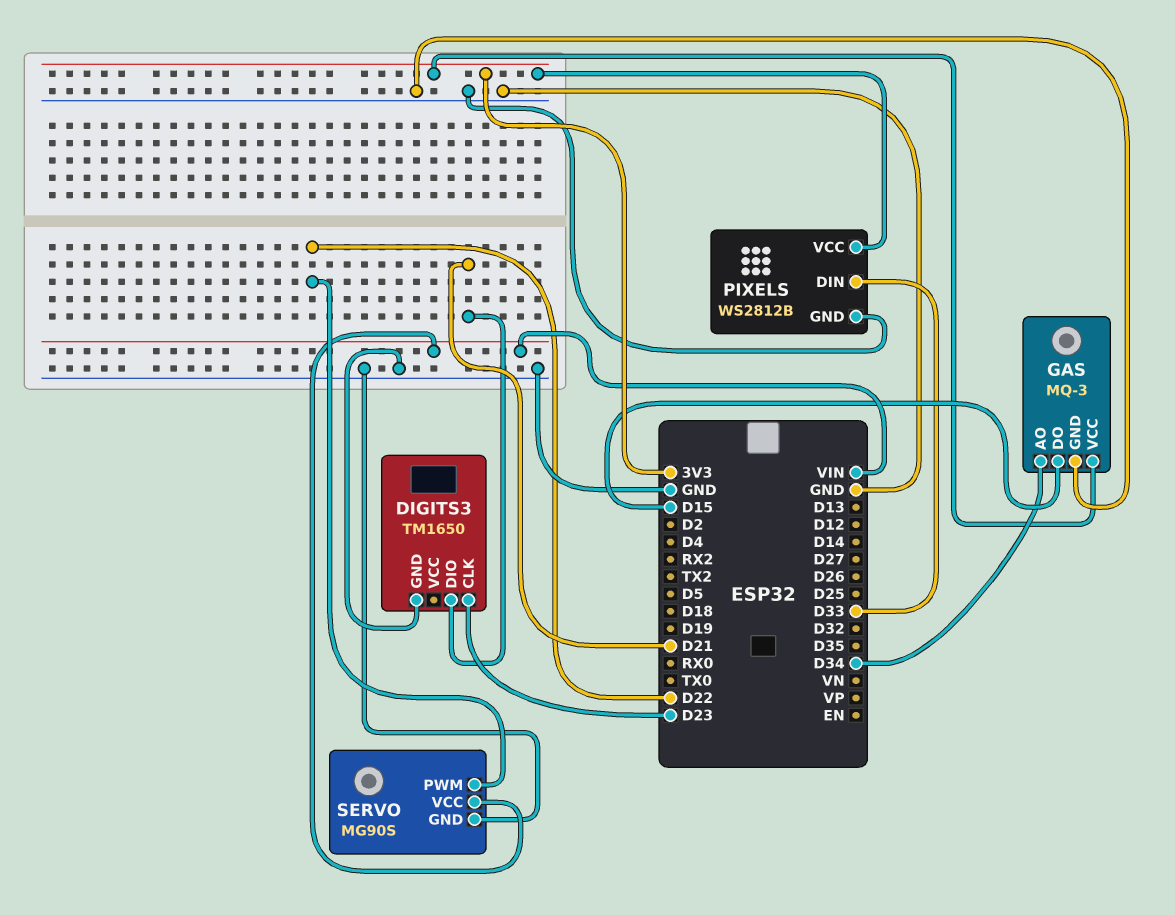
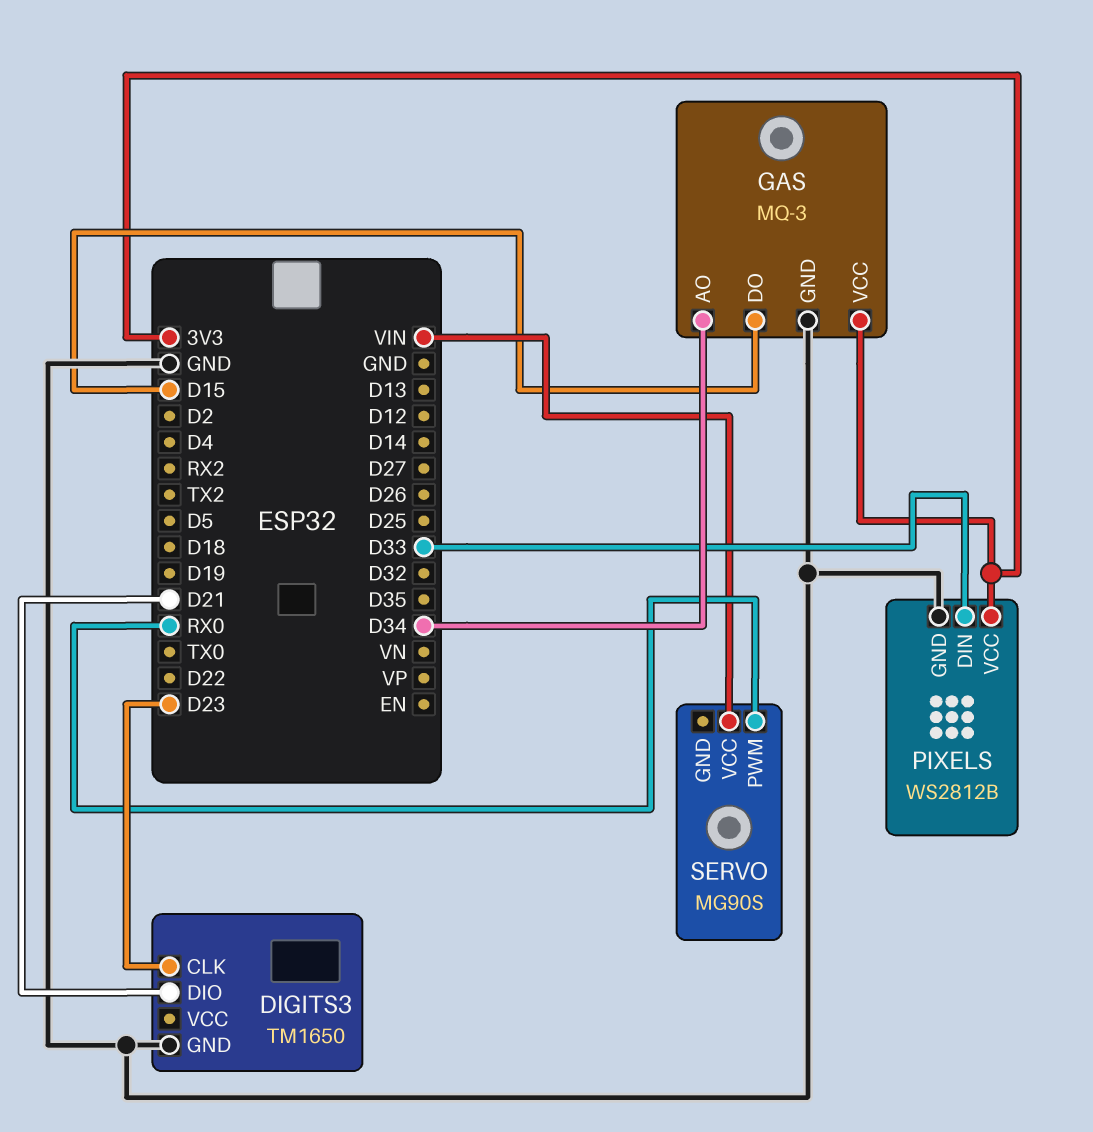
SERVO pin GND: GND -> none
SERVO pin PWM: D22 -> RX0

